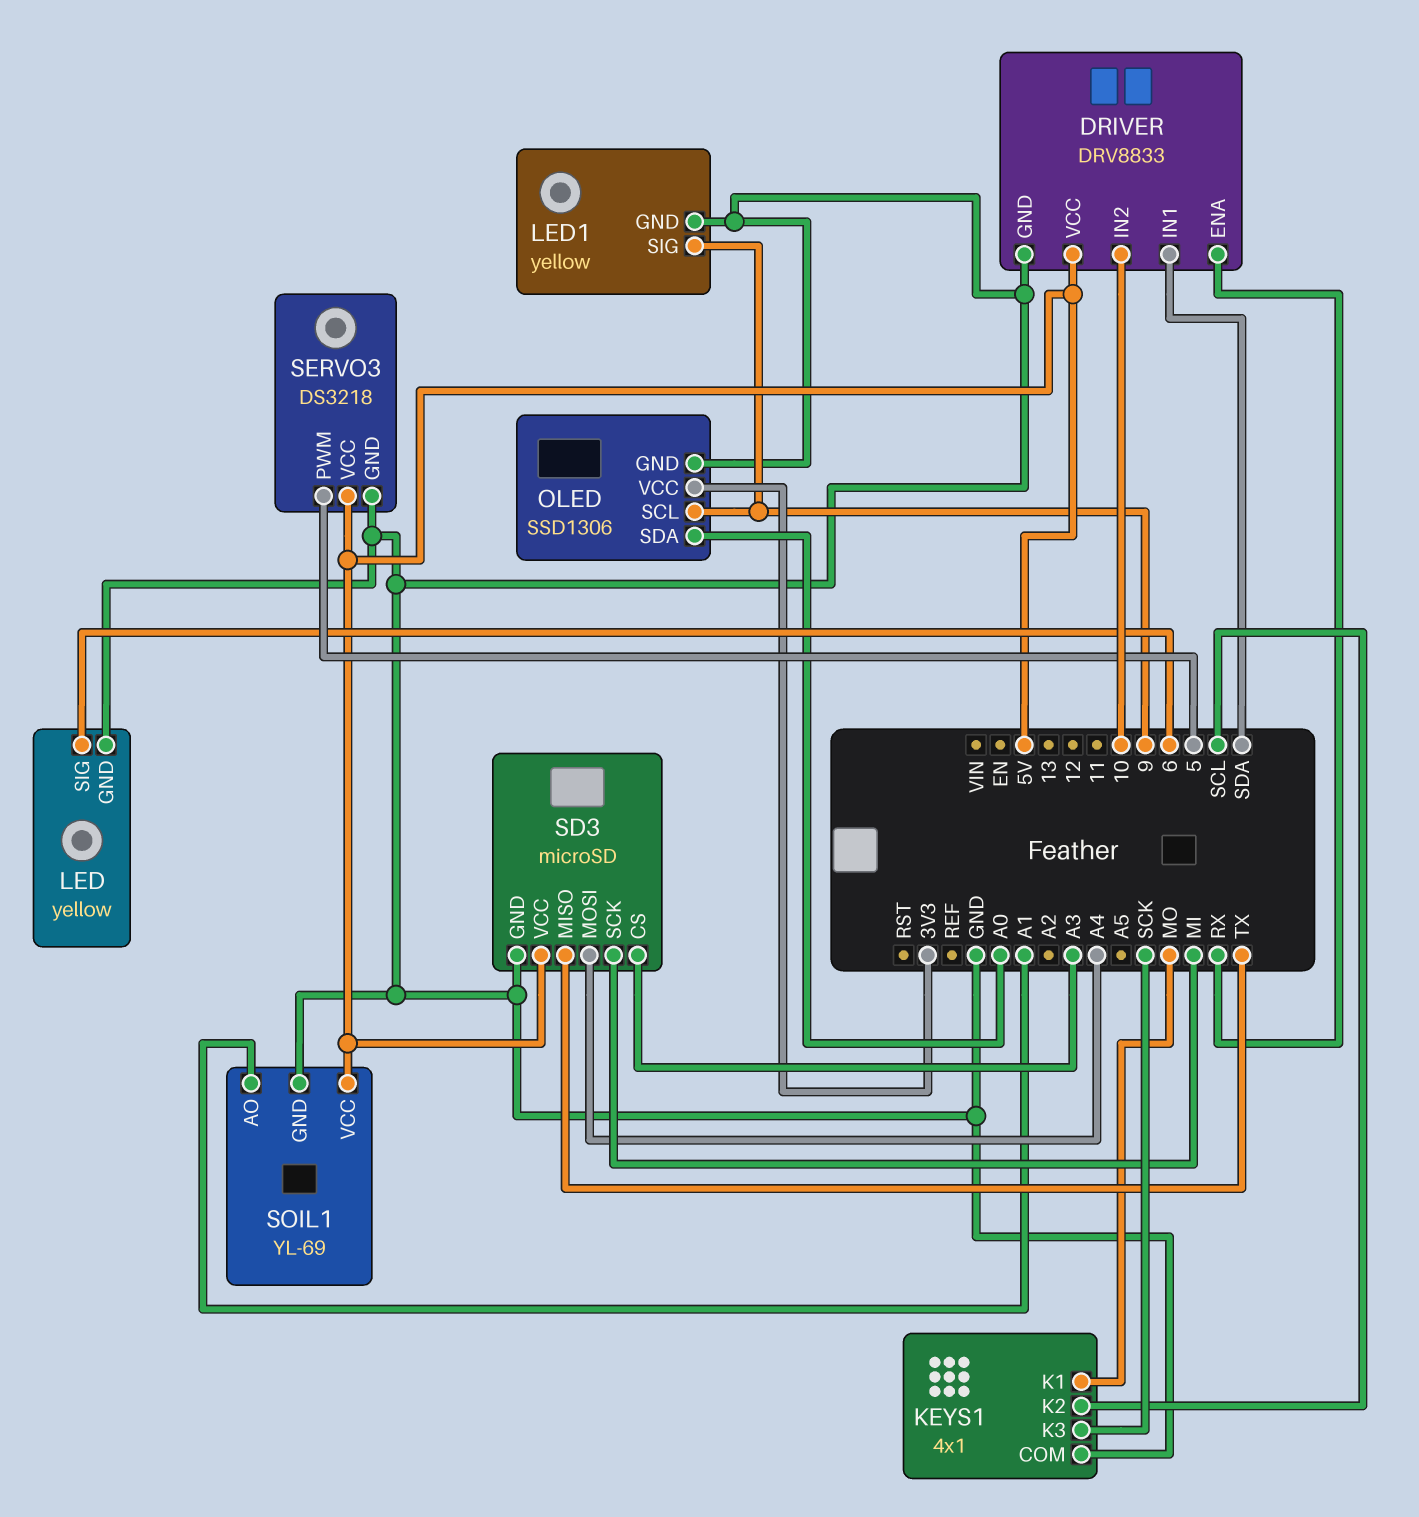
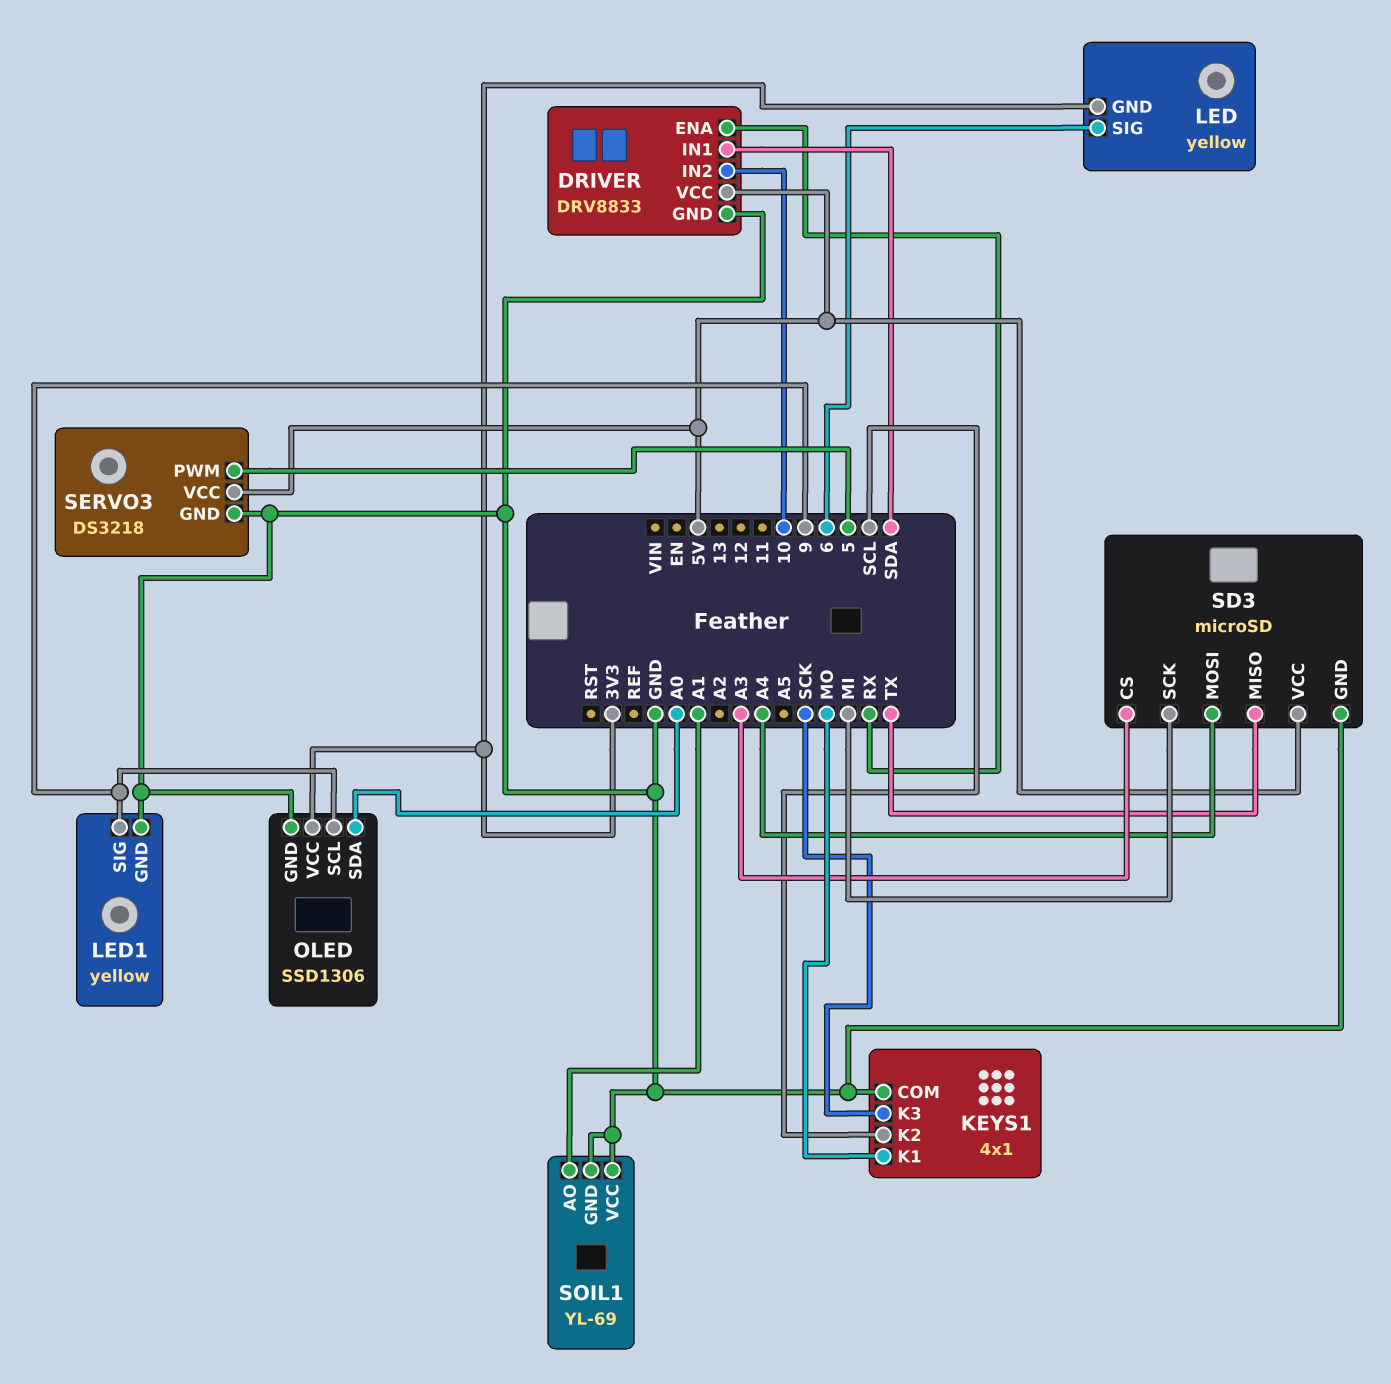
LED pin GND: GND -> 3V3
SOIL1 pin VCC: 5V -> GND

